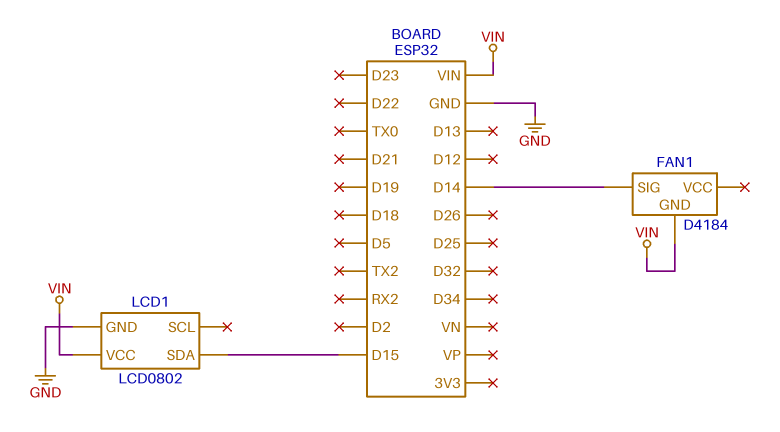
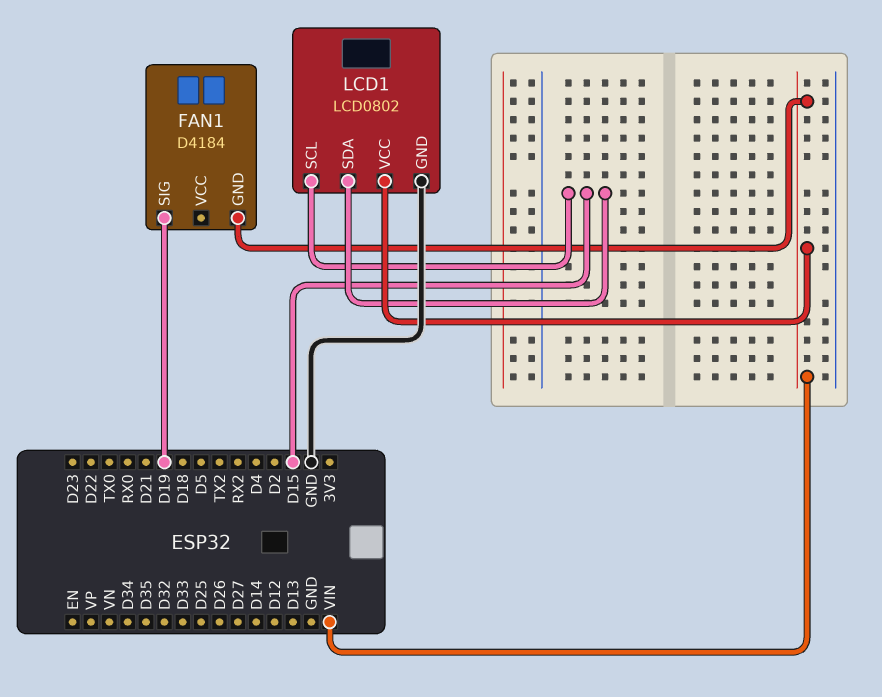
FAN1 pin SIG: D14 -> D19
LCD1 pin SCL: none -> D15

